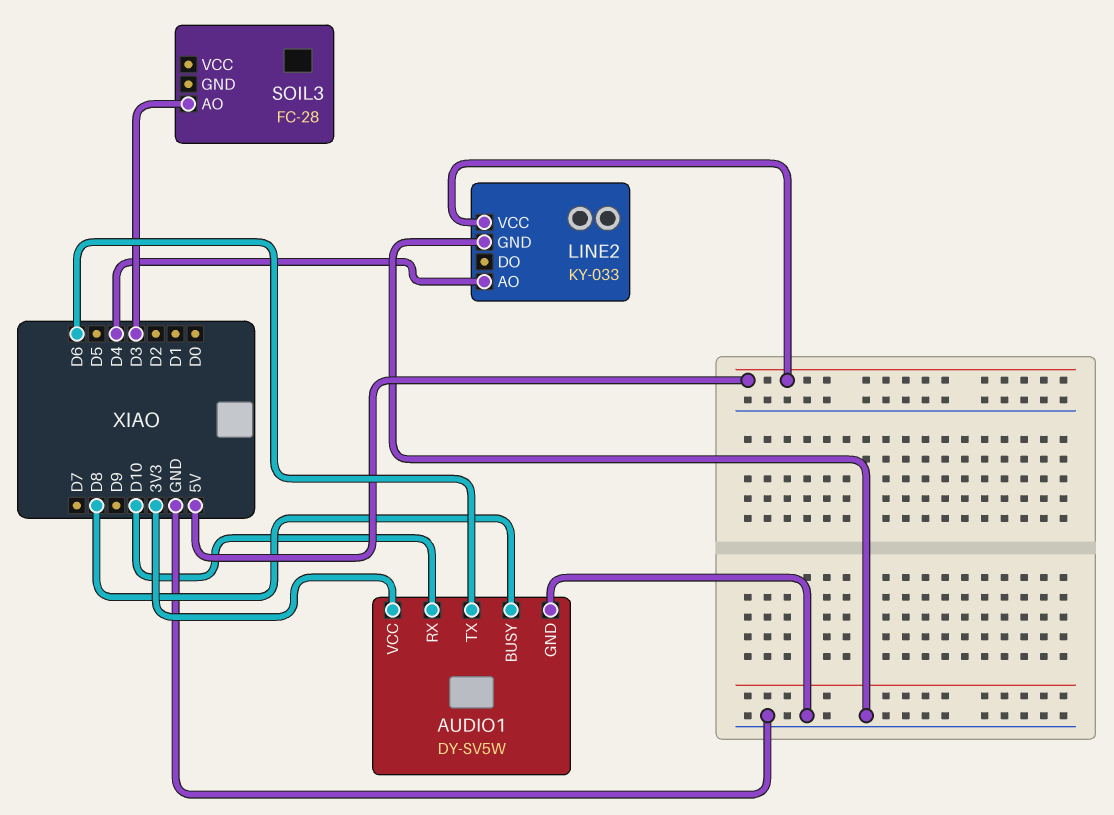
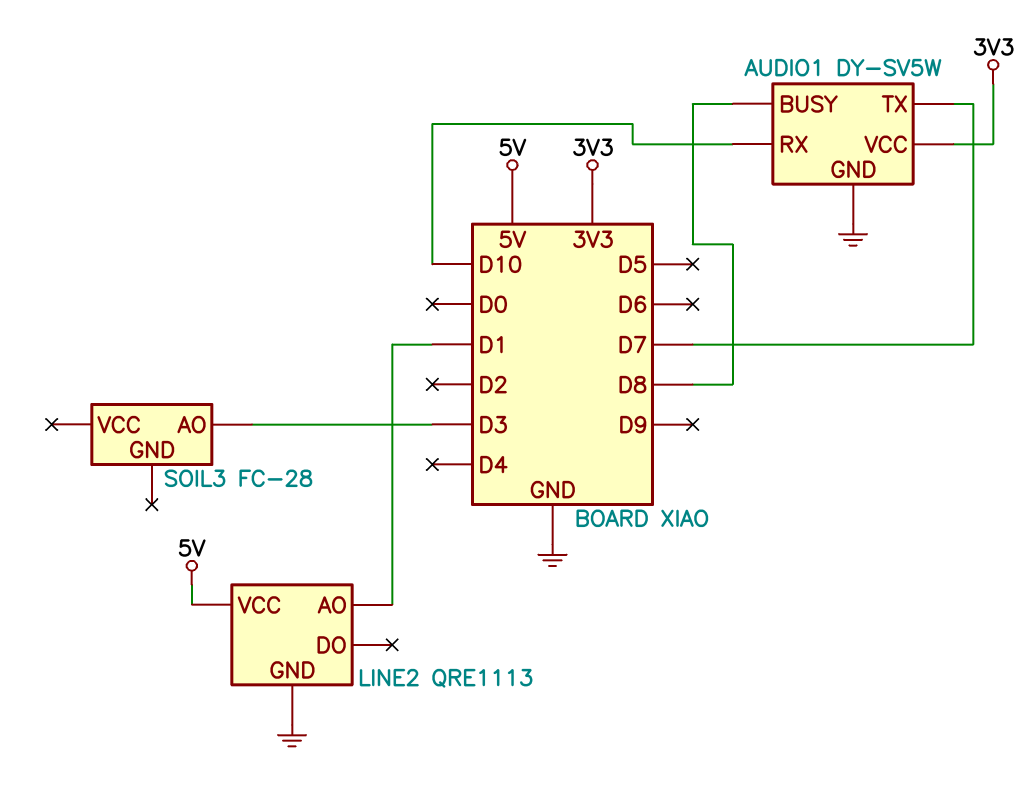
AUDIO1 pin TX: D6 -> D7
LINE2: KY-033 -> QRE1113
LINE2 pin AO: D4 -> D1

